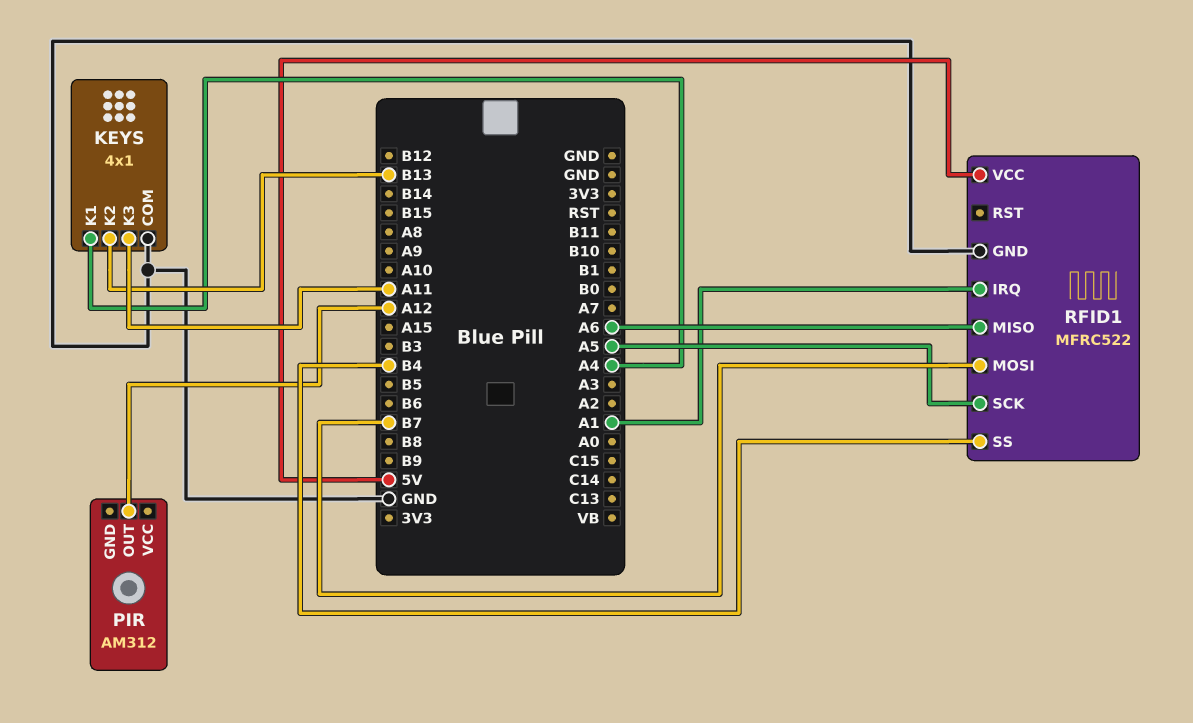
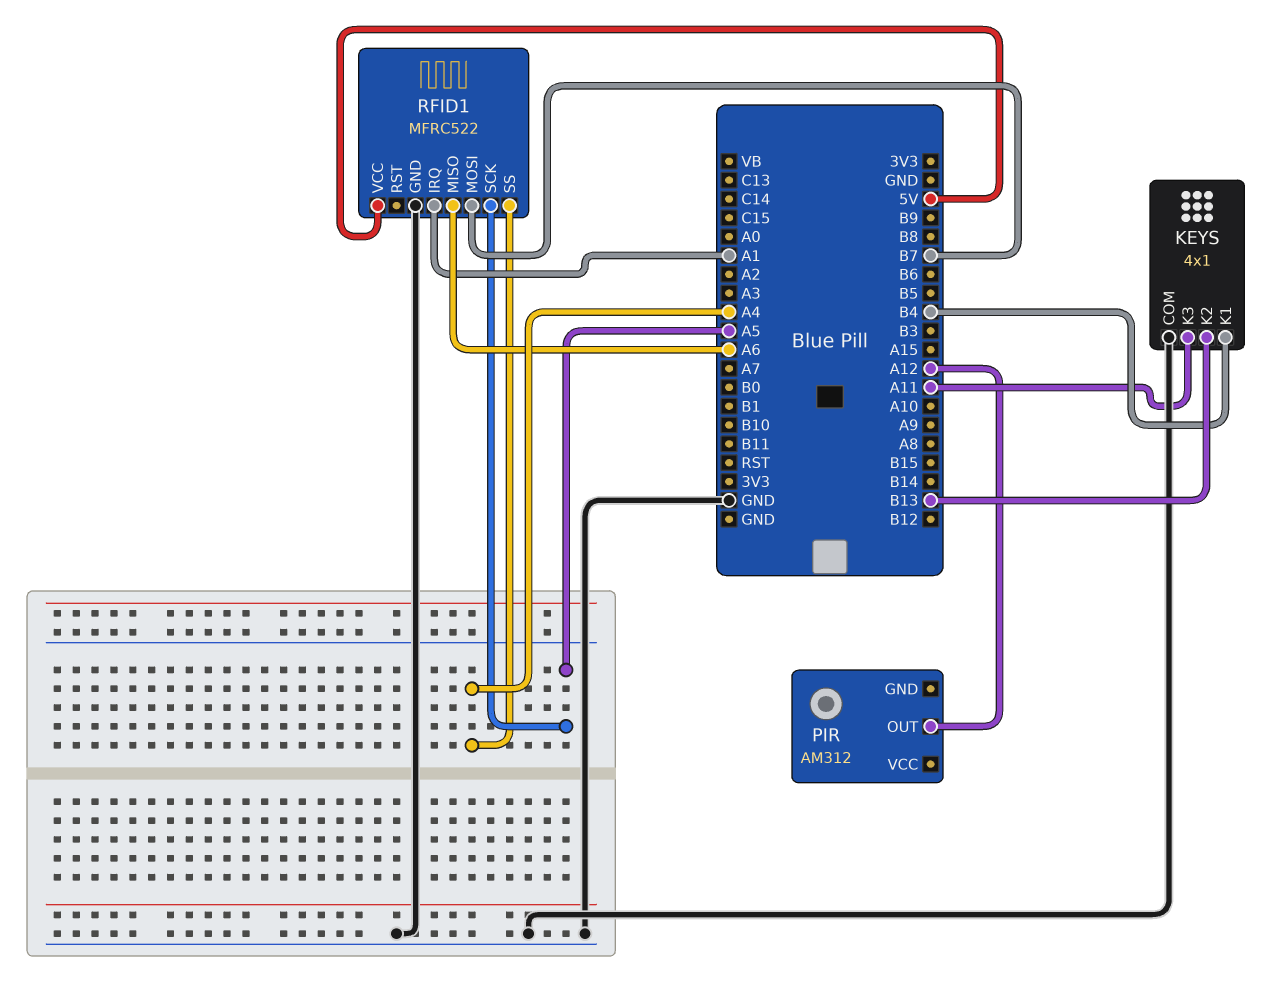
KEYS pin K1: A4 -> B4
RFID1 pin SS: B4 -> A4

